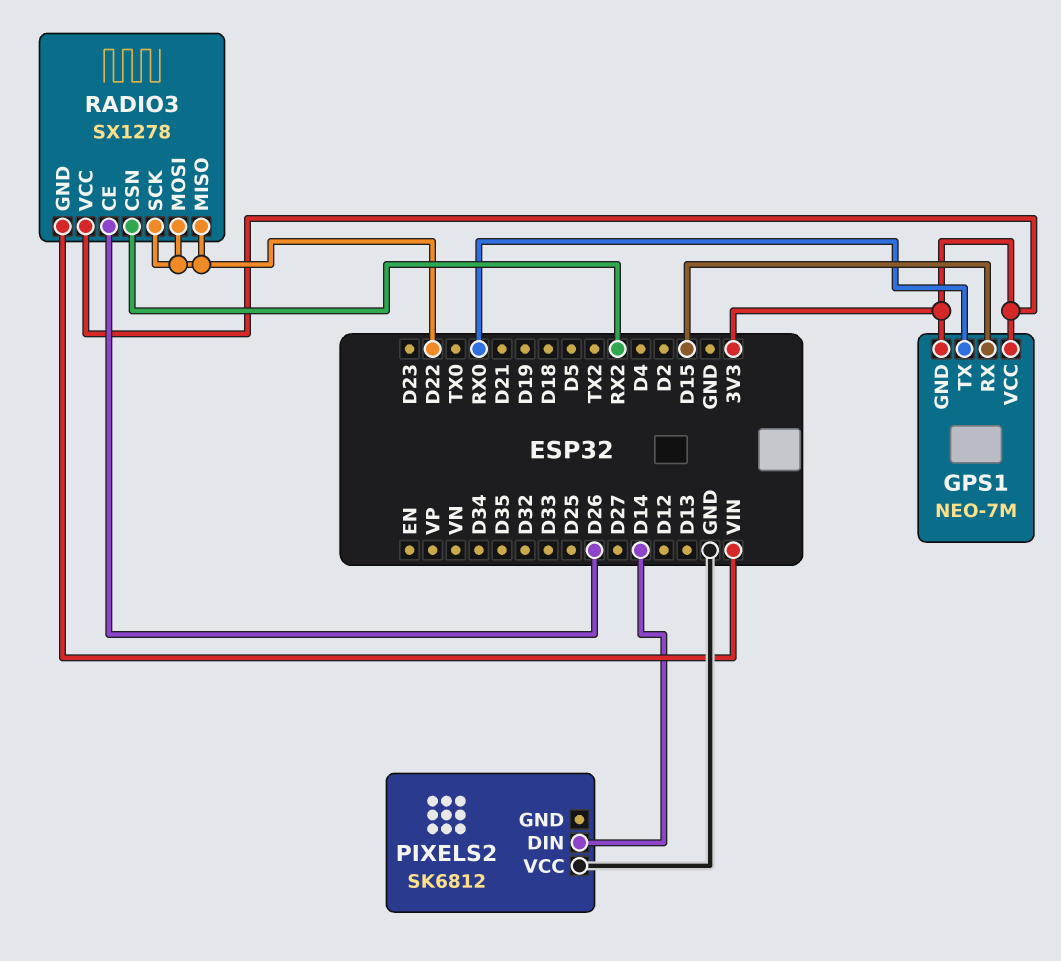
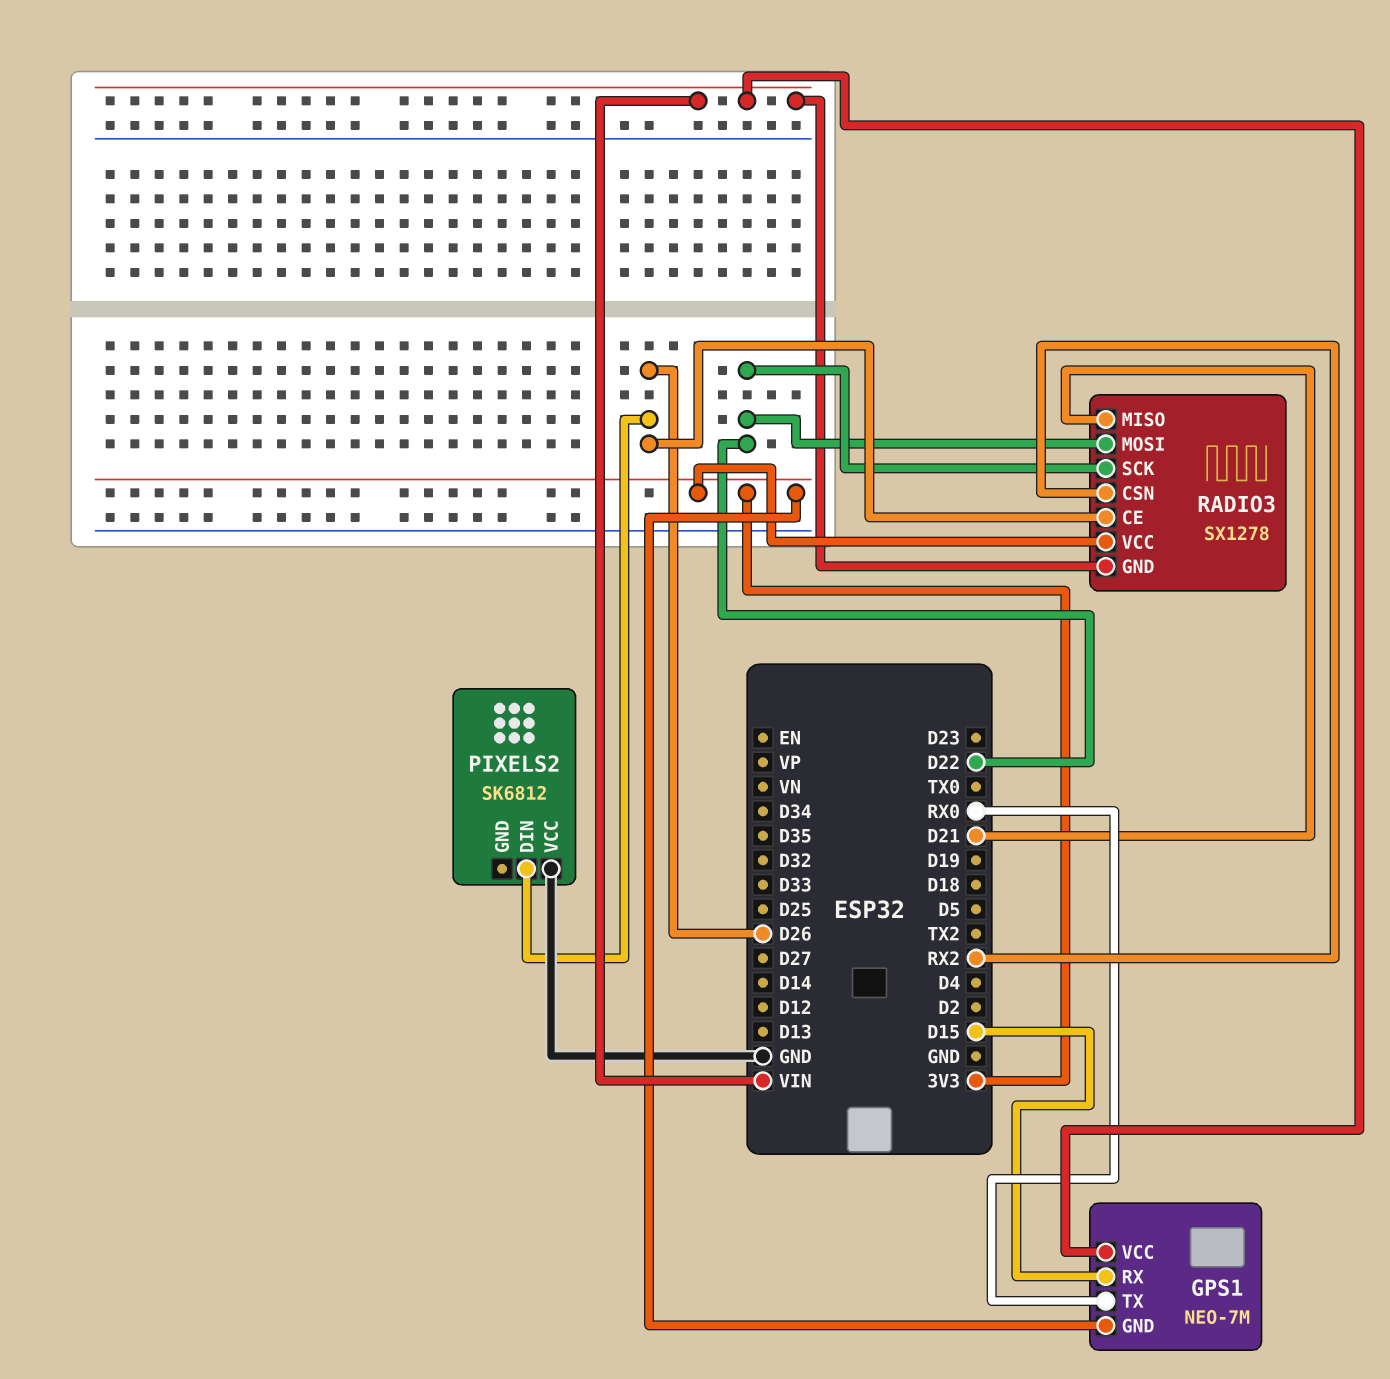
GPS1 pin VCC: 3V3 -> VIN
PIXELS2 pin DIN: D14 -> D26
RADIO3 pin MISO: D22 -> D21

